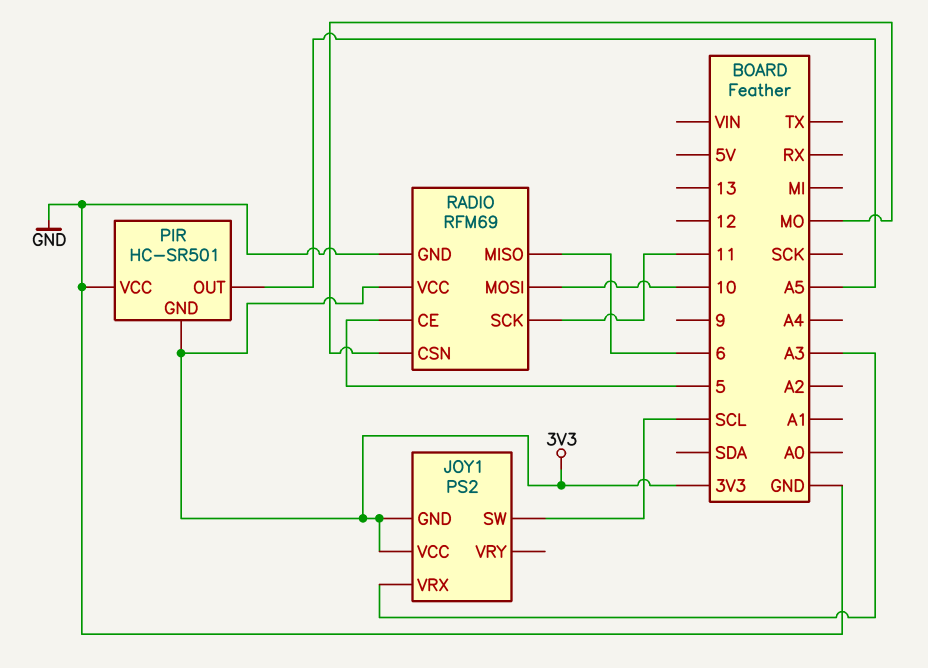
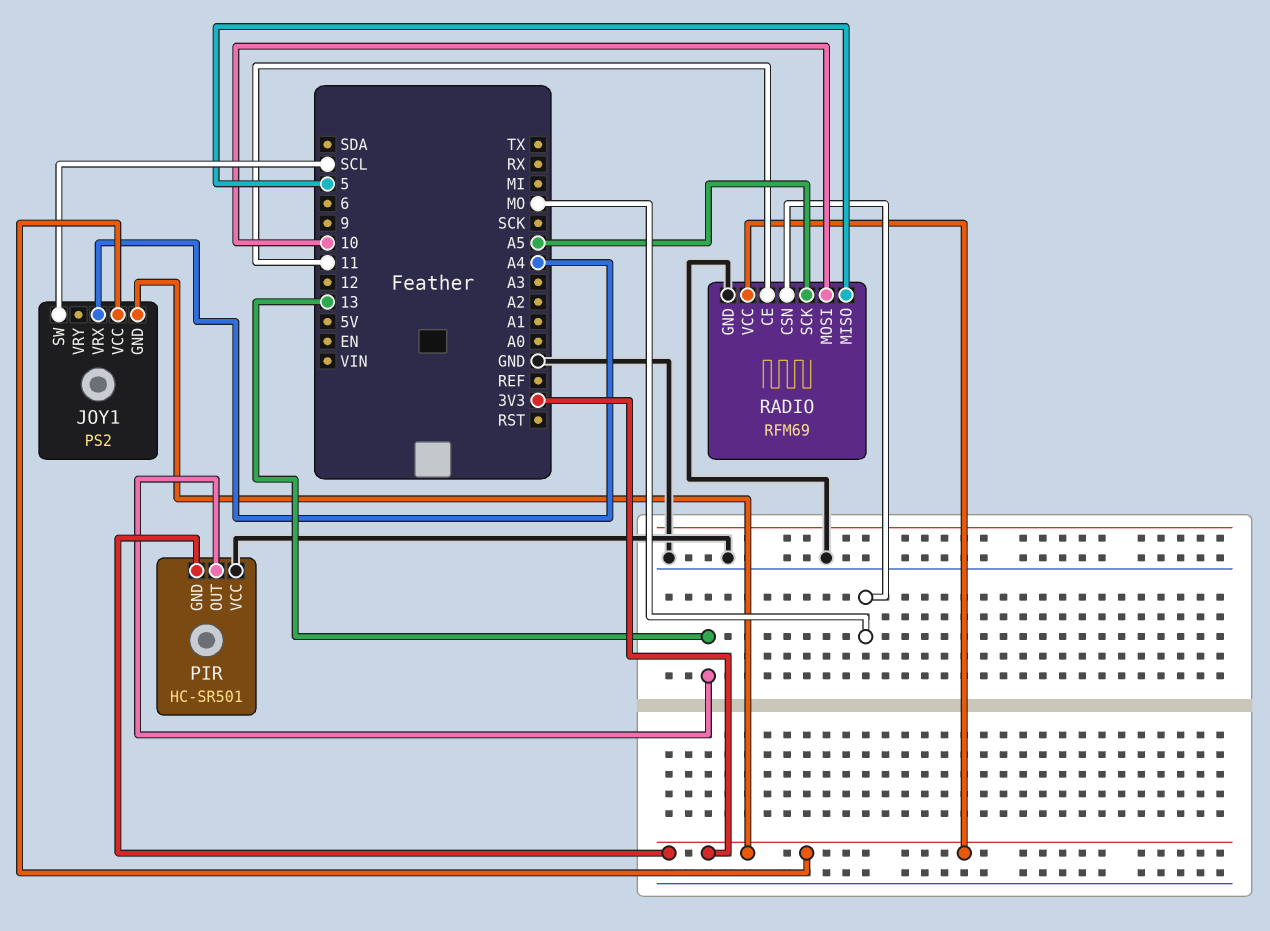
JOY1 pin VRX: A3 -> A4
PIR pin OUT: A5 -> 13
RADIO pin CE: 5 -> 11
RADIO pin MISO: 6 -> 5
RADIO pin SCK: 11 -> A5

